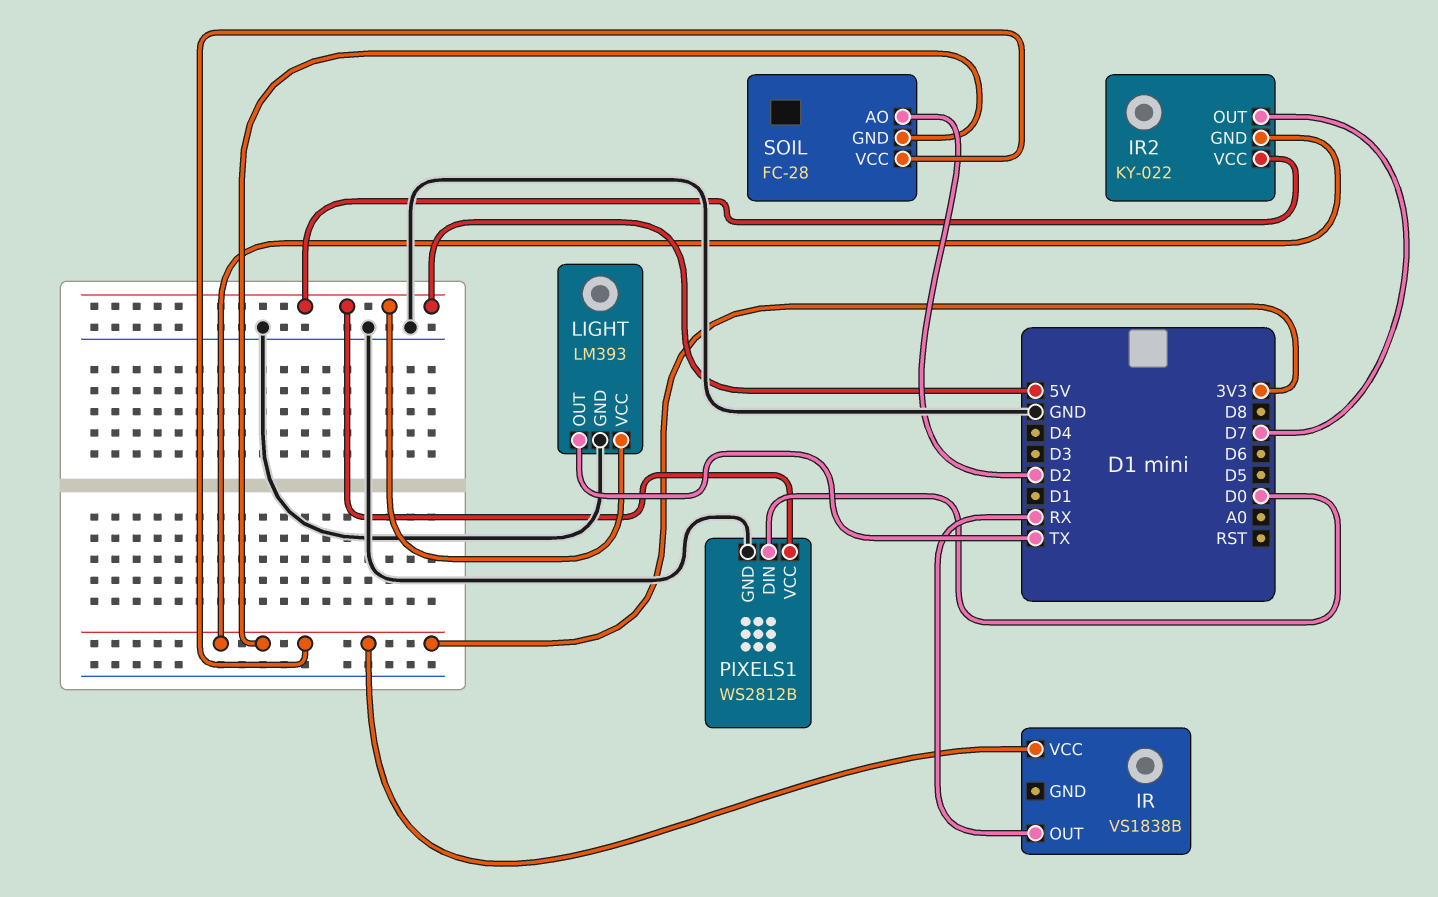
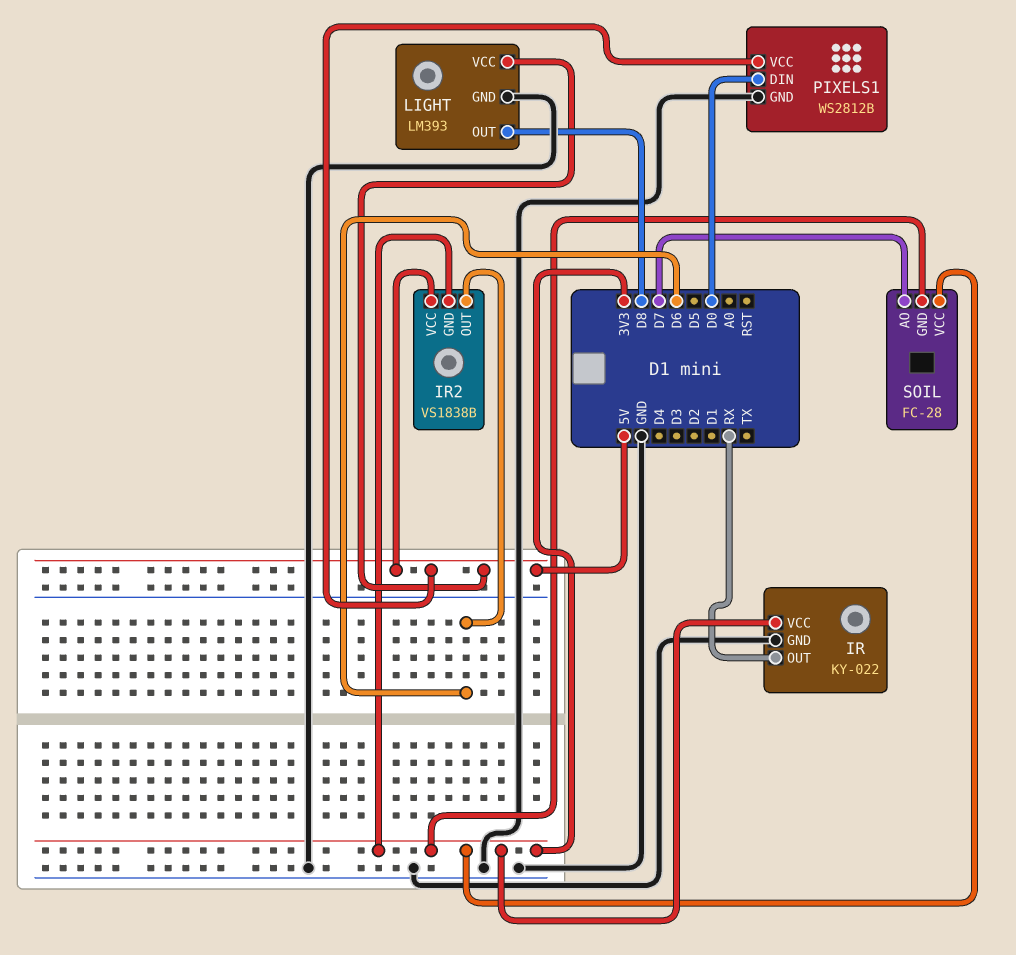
IR: VS1838B -> KY-022
IR pin GND: none -> GND
IR2: KY-022 -> VS1838B
IR2 pin OUT: D7 -> D6
LIGHT pin OUT: TX -> D8
SOIL pin AO: D2 -> D7

